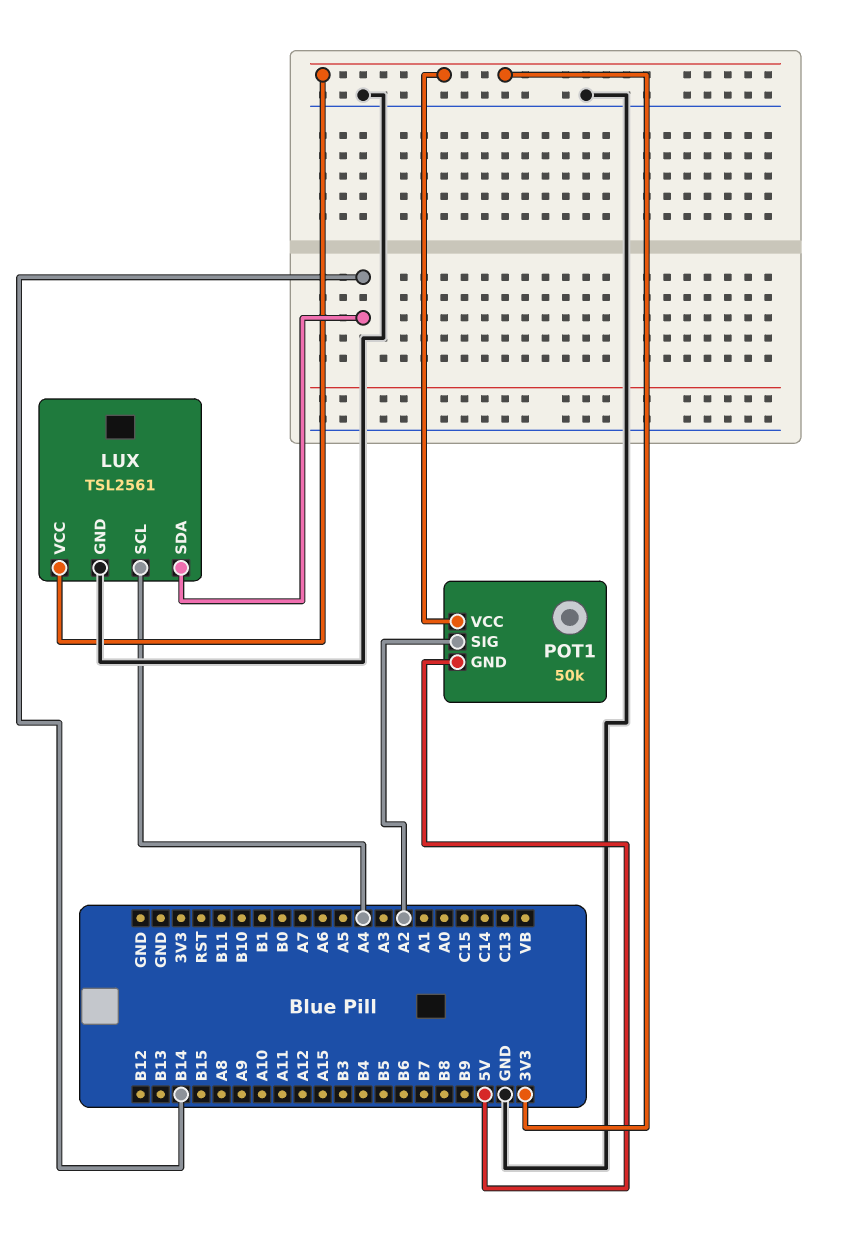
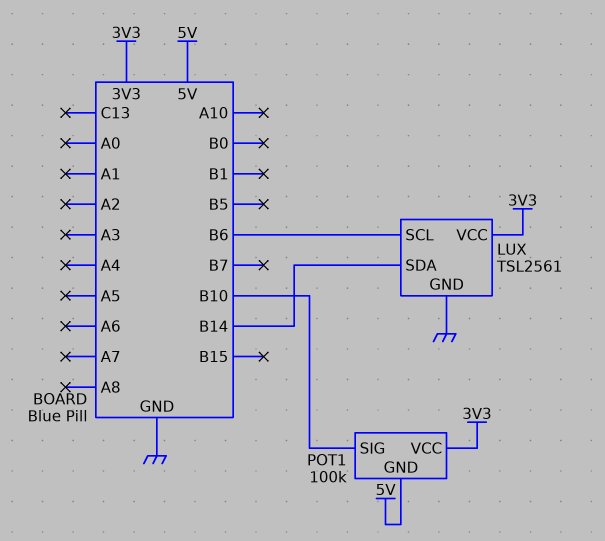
LUX pin SCL: A4 -> B6
POT1: 50k -> 100k
POT1 pin SIG: A2 -> B10

